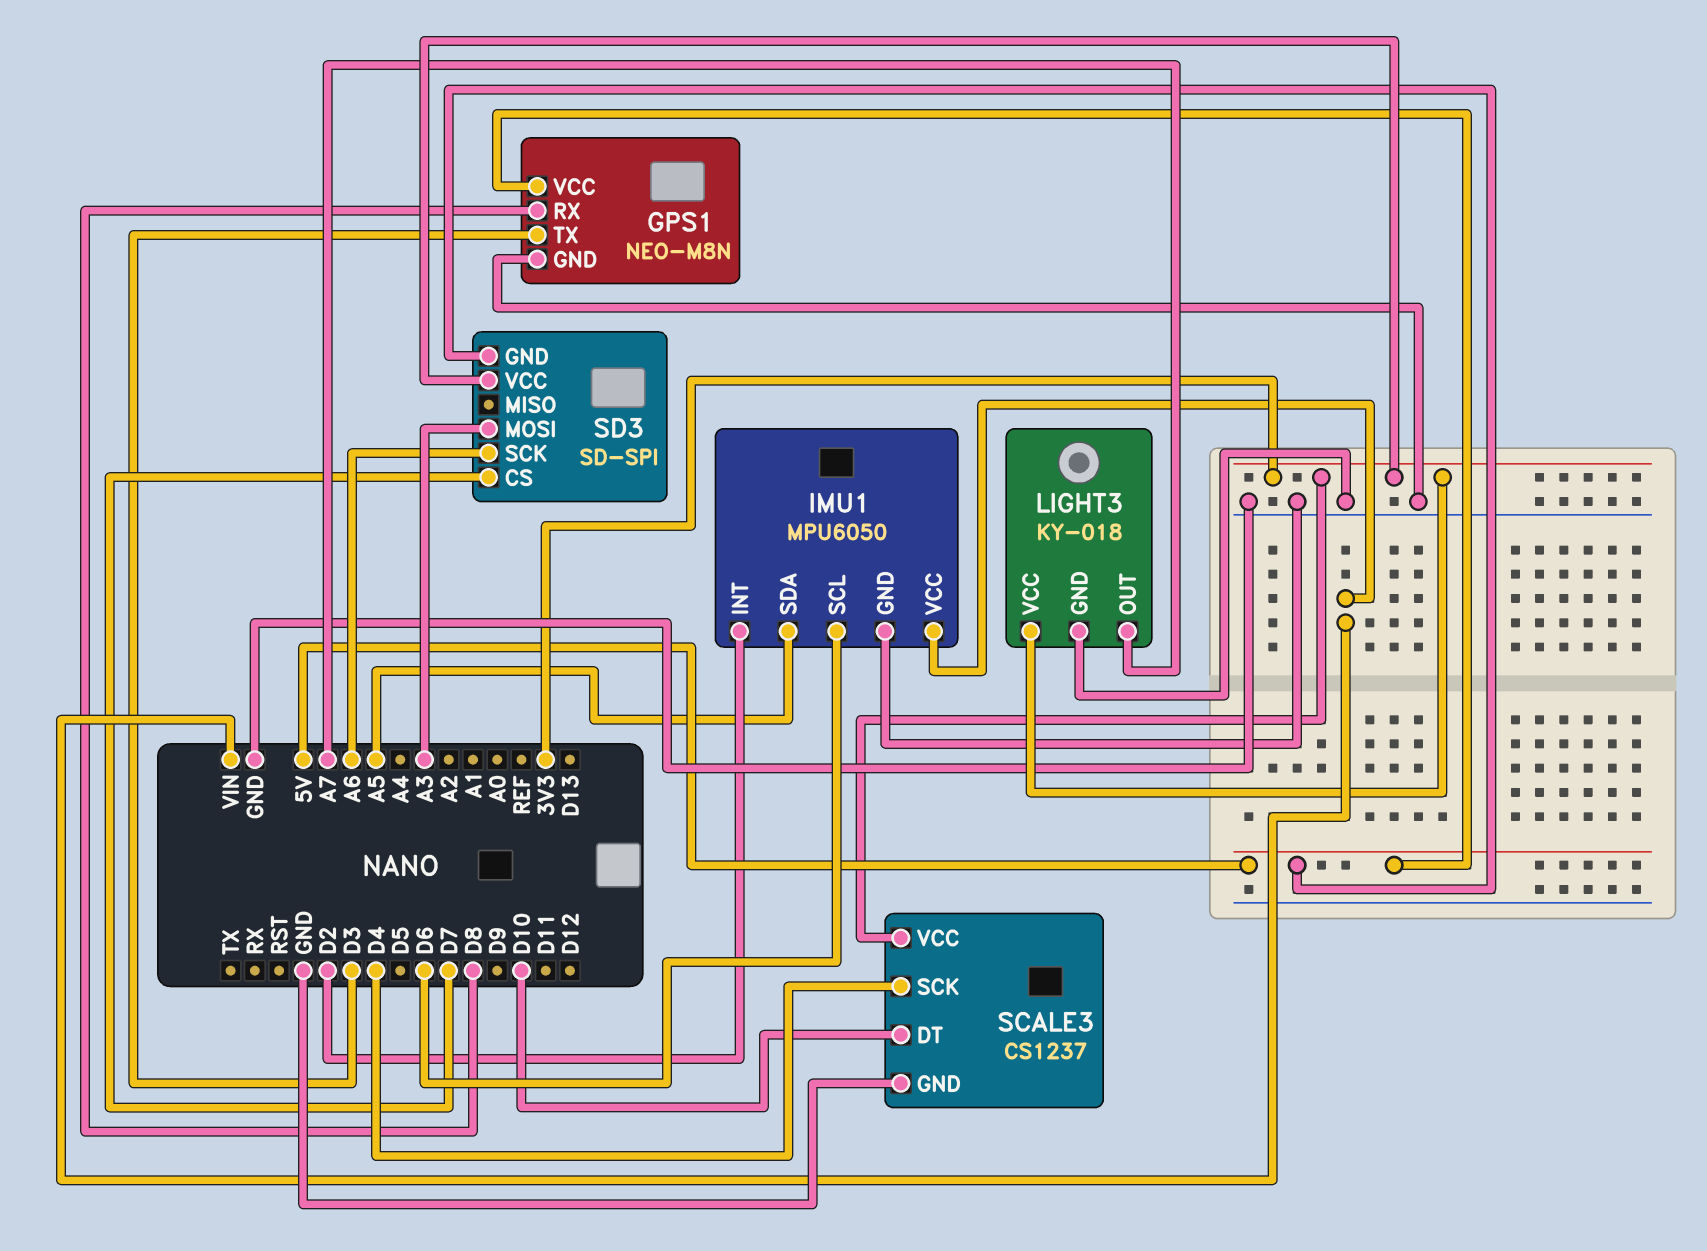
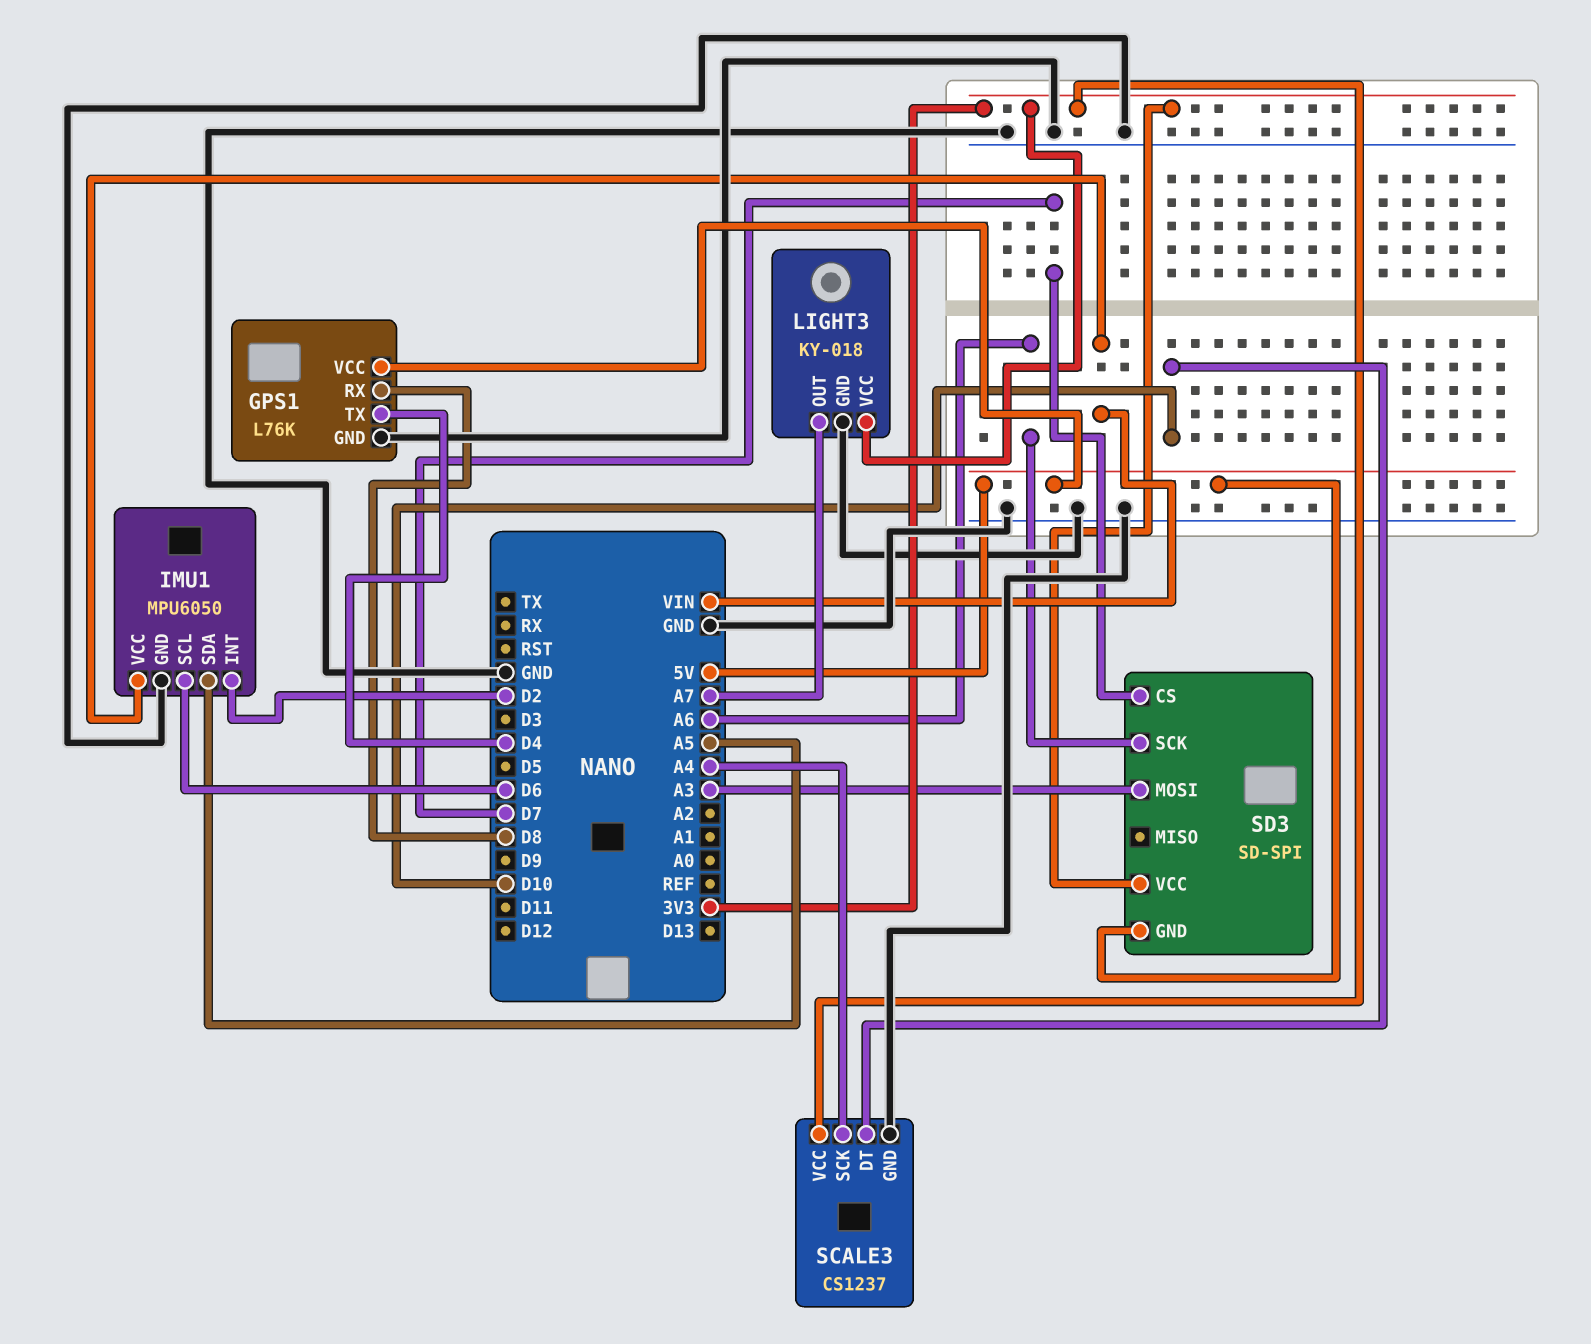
GPS1: NEO-M8N -> L76K
GPS1 pin TX: D3 -> D4
SCALE3 pin SCK: D4 -> A4

